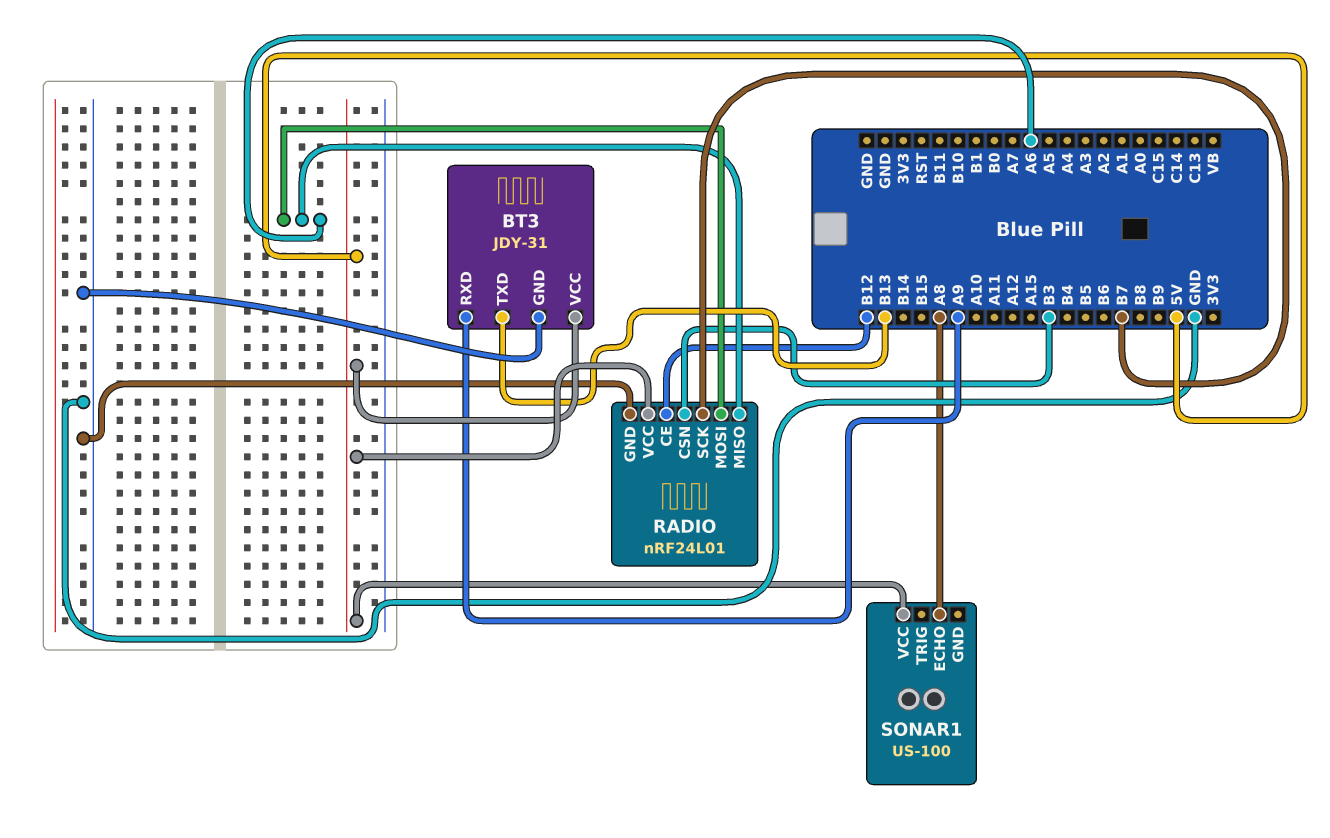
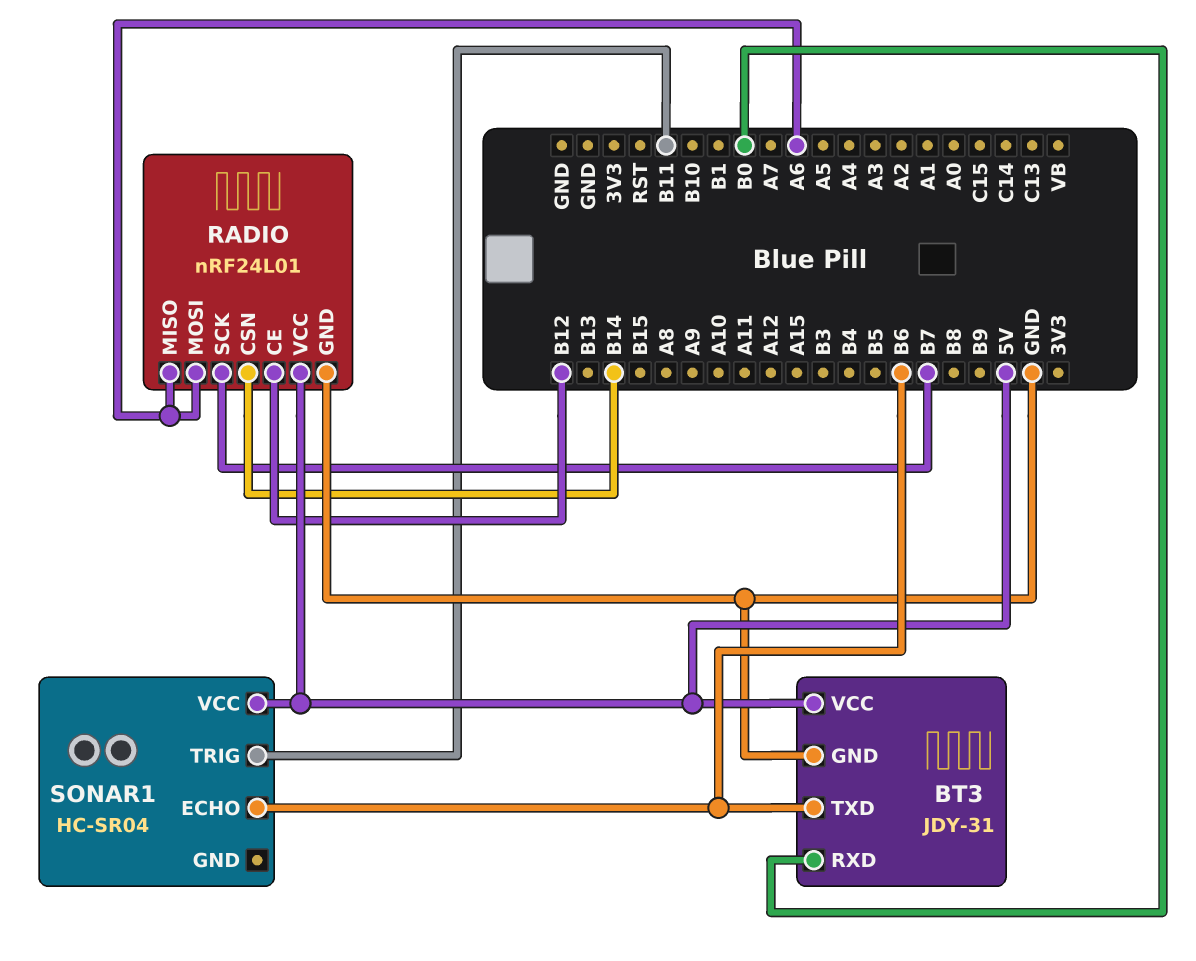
BT3 pin RXD: A9 -> B0
BT3 pin TXD: B13 -> B6
RADIO pin CSN: B3 -> B14
SONAR1: US-100 -> HC-SR04
SONAR1 pin ECHO: A8 -> B6
SONAR1 pin TRIG: none -> B11

